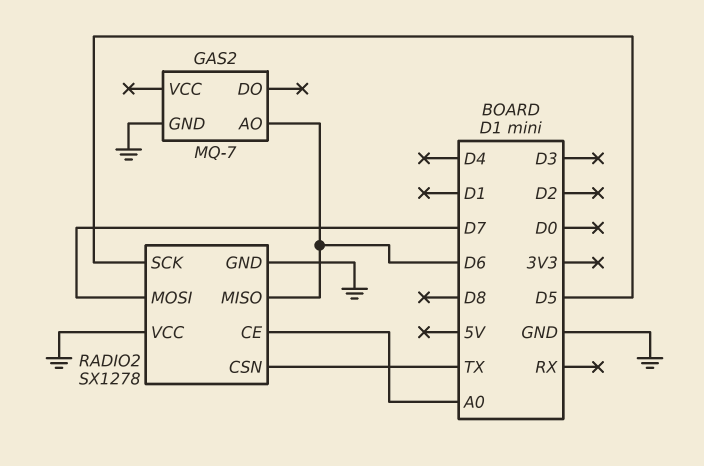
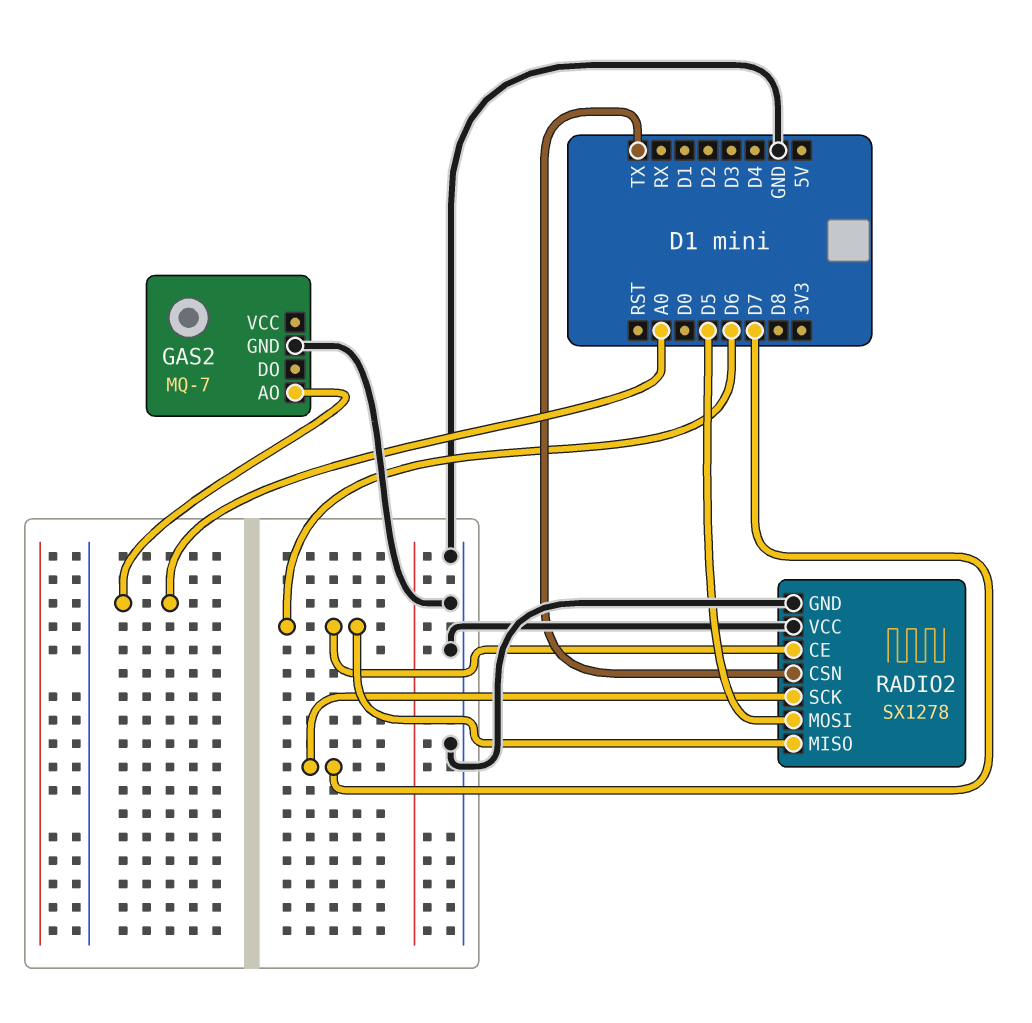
GAS2 pin AO: D6 -> A0
RADIO2 pin CE: A0 -> D6
RADIO2 pin MOSI: D7 -> D5
RADIO2 pin SCK: D5 -> D7

